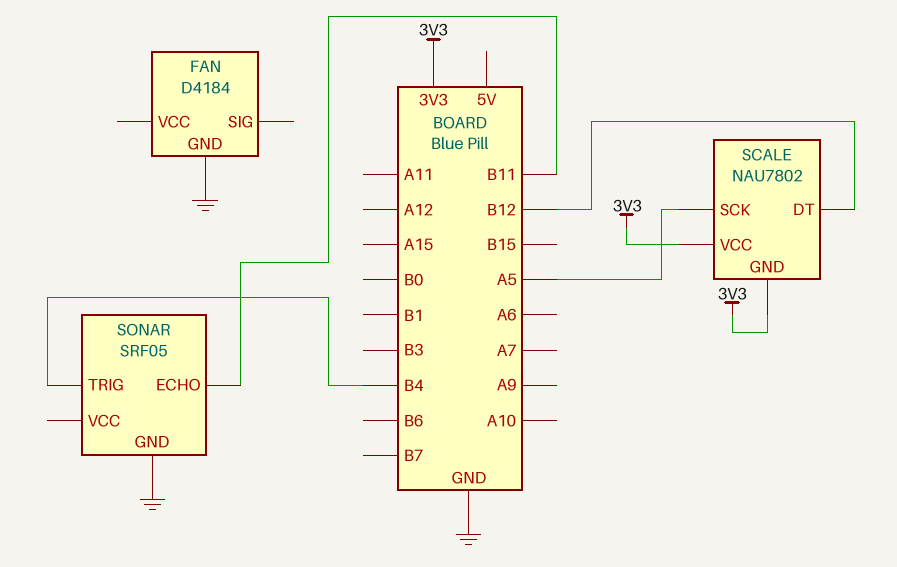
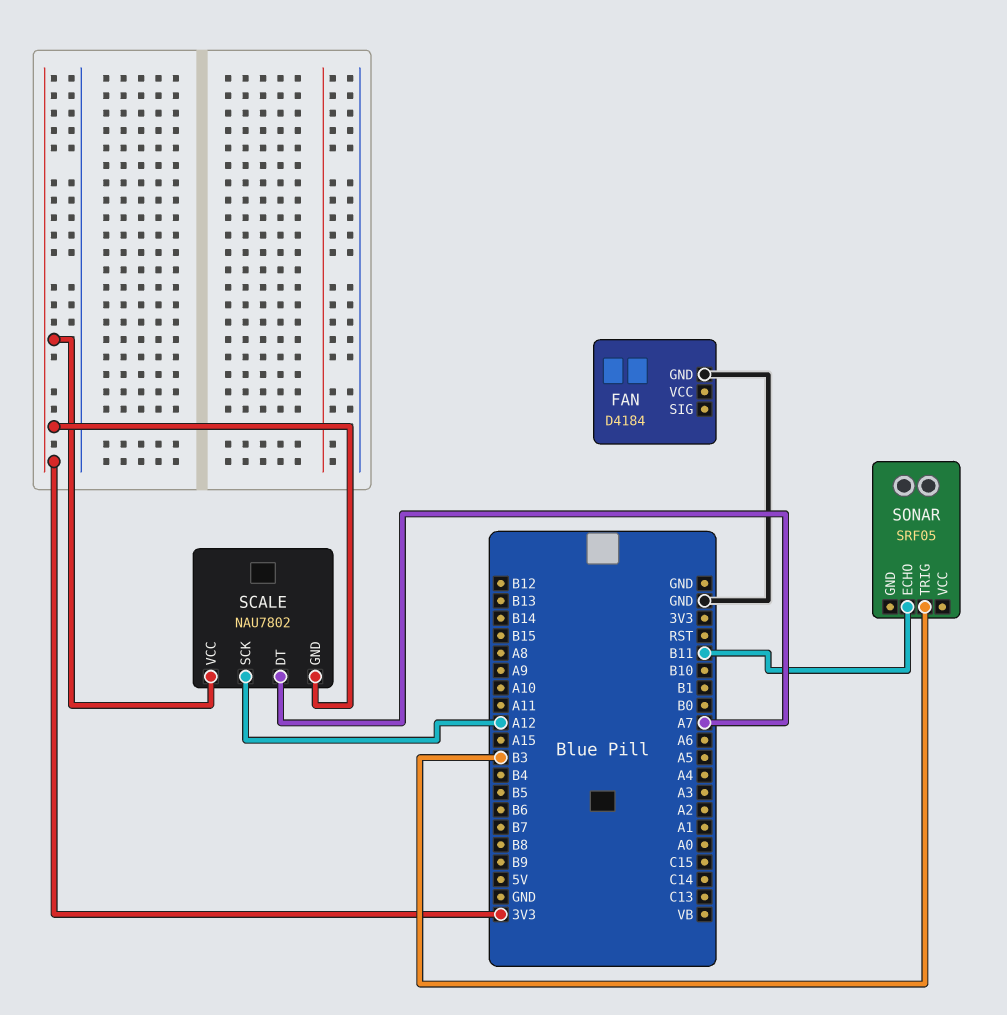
SCALE pin DT: B12 -> A7
SCALE pin SCK: A5 -> A12
SONAR pin GND: GND -> none
SONAR pin TRIG: B4 -> B3

